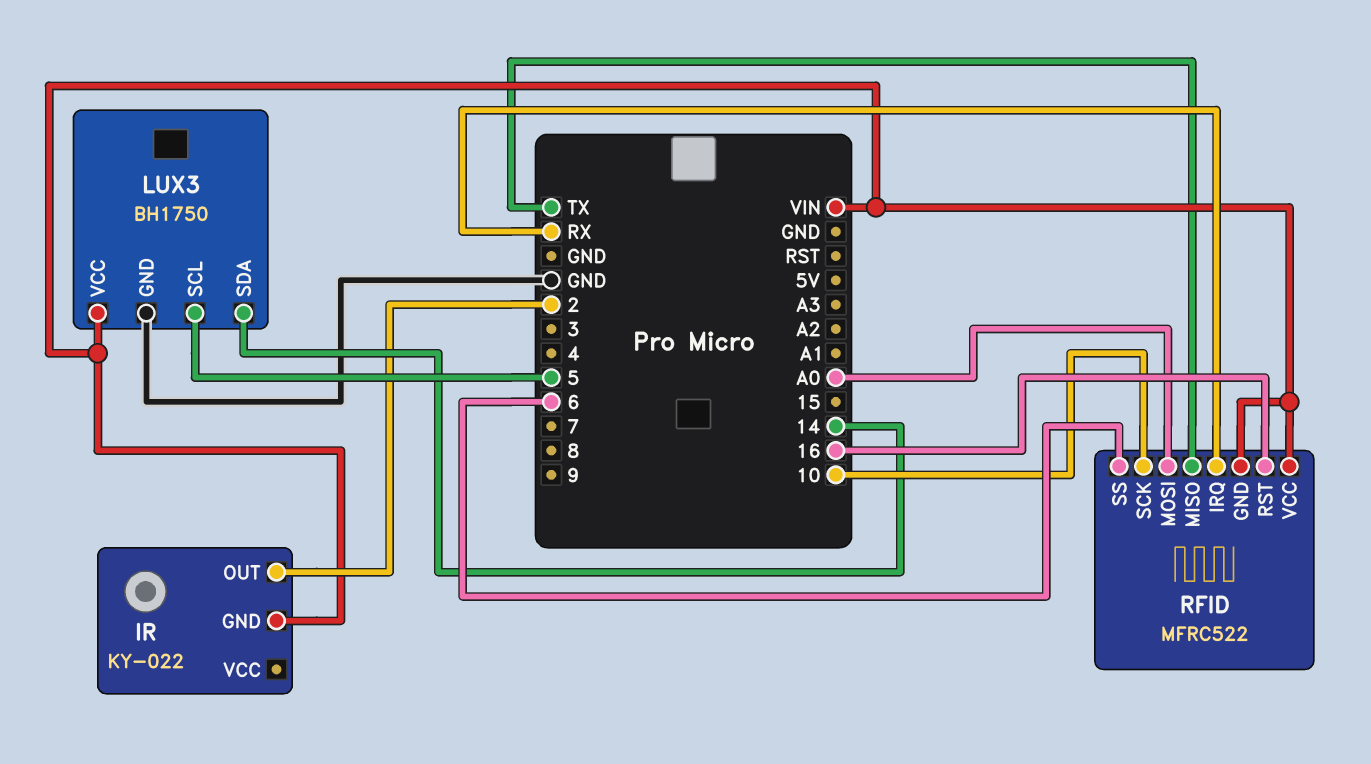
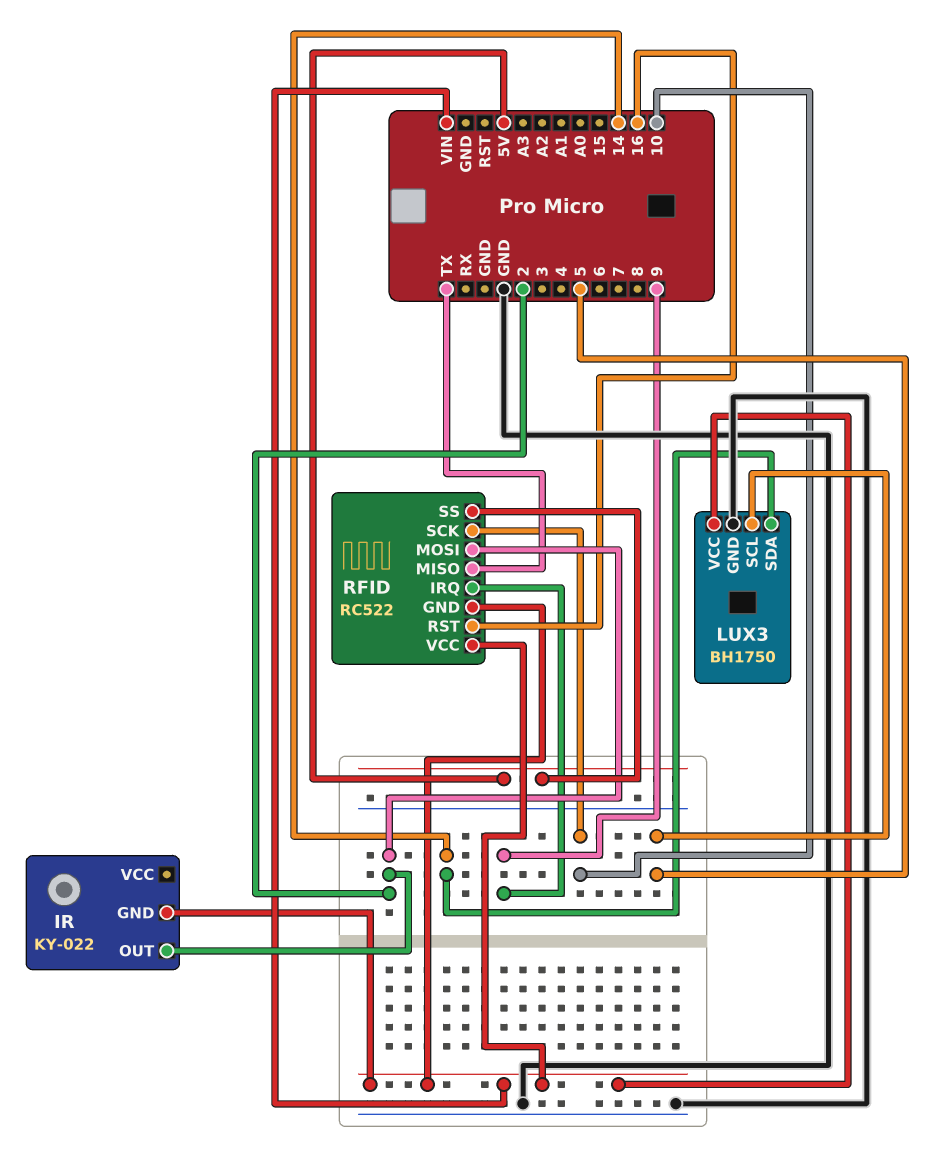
RFID: MFRC522 -> RC522
RFID pin IRQ: RX -> 9
RFID pin MOSI: A0 -> 2
RFID pin SS: 6 -> 5V

